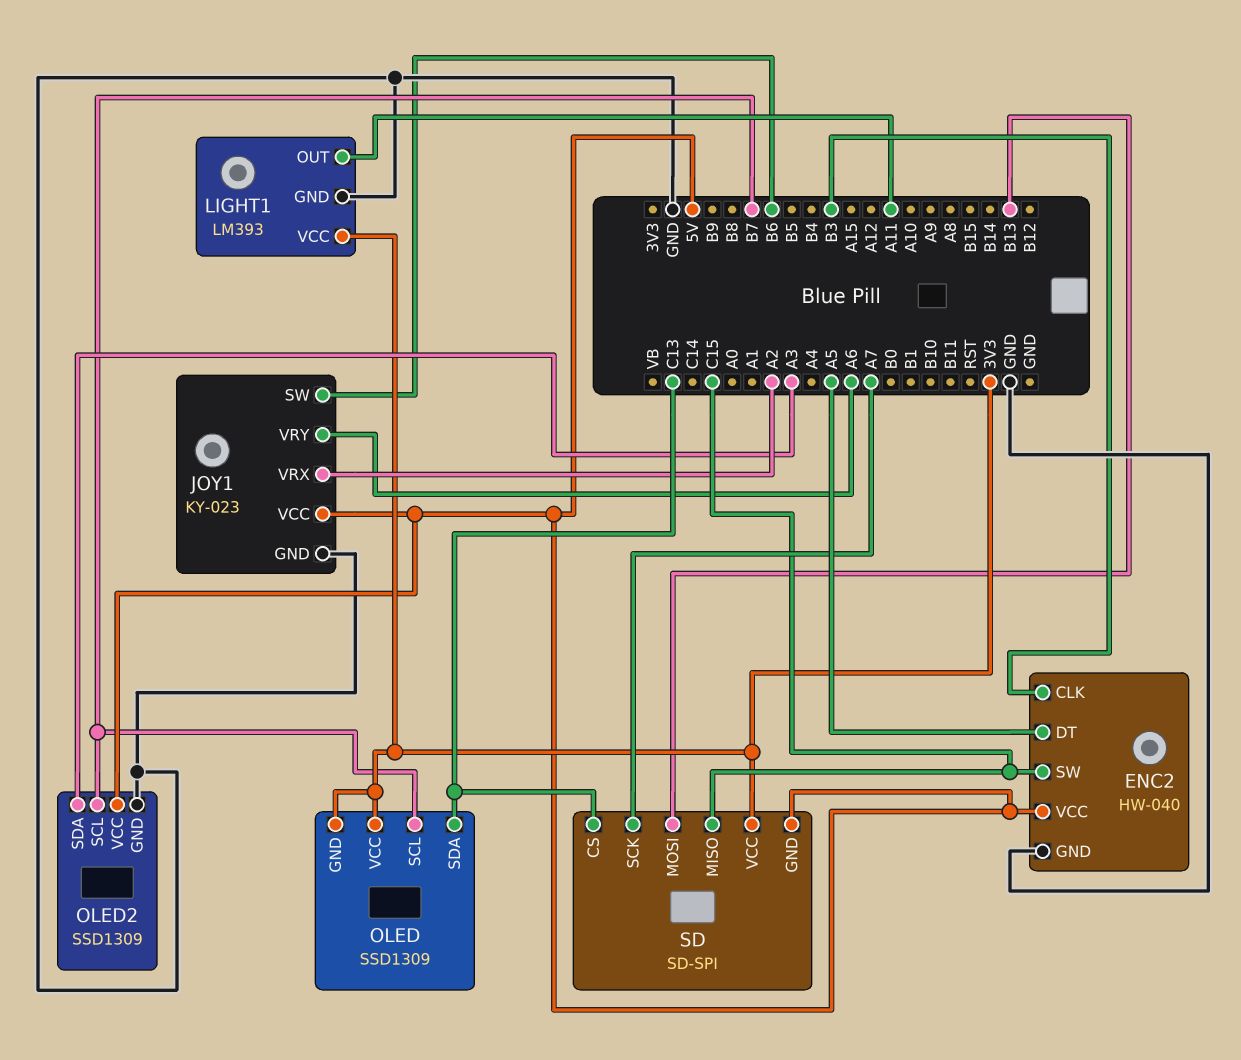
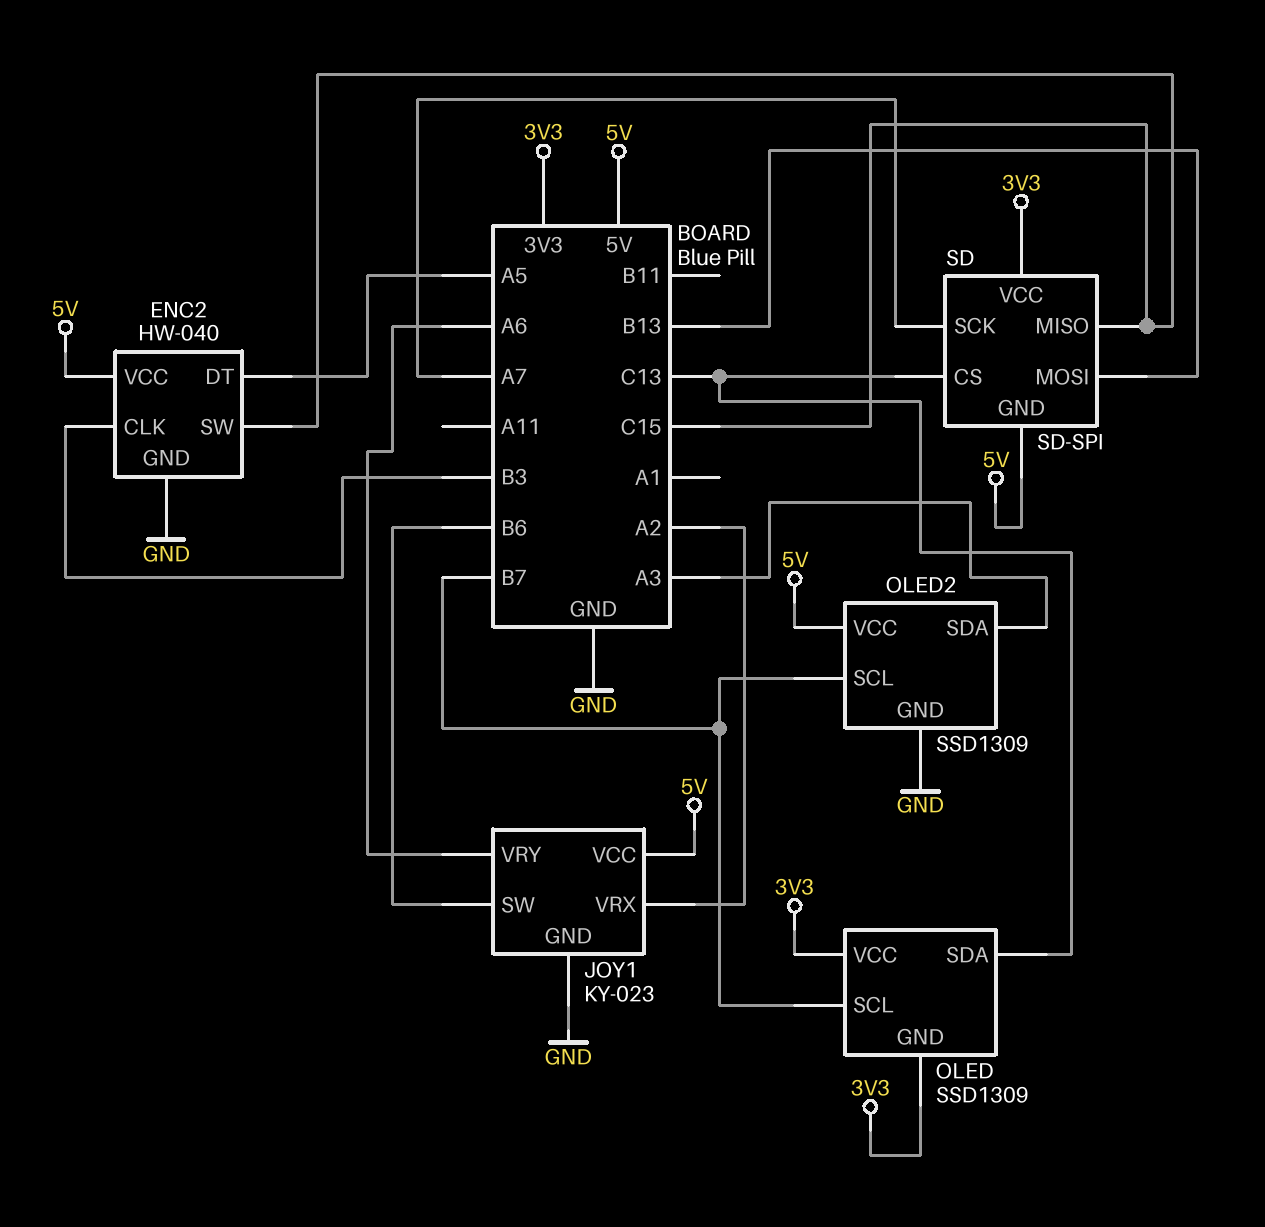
LIGHT1: LM393 -> none
LIGHT1 pin GND: GND -> none
LIGHT1 pin OUT: A11 -> none
LIGHT1 pin VCC: 3V3 -> none

